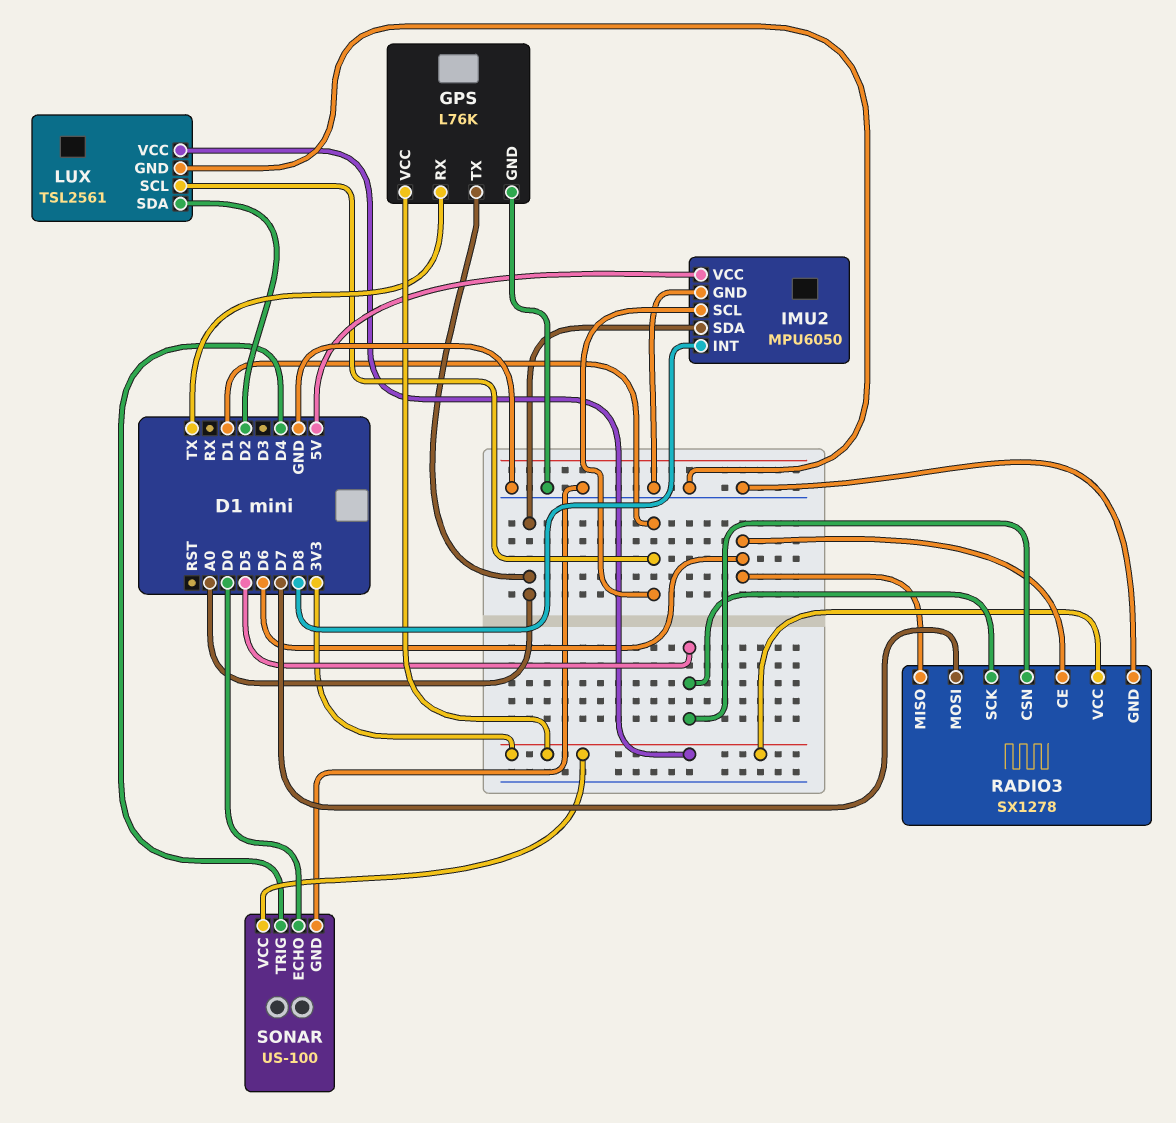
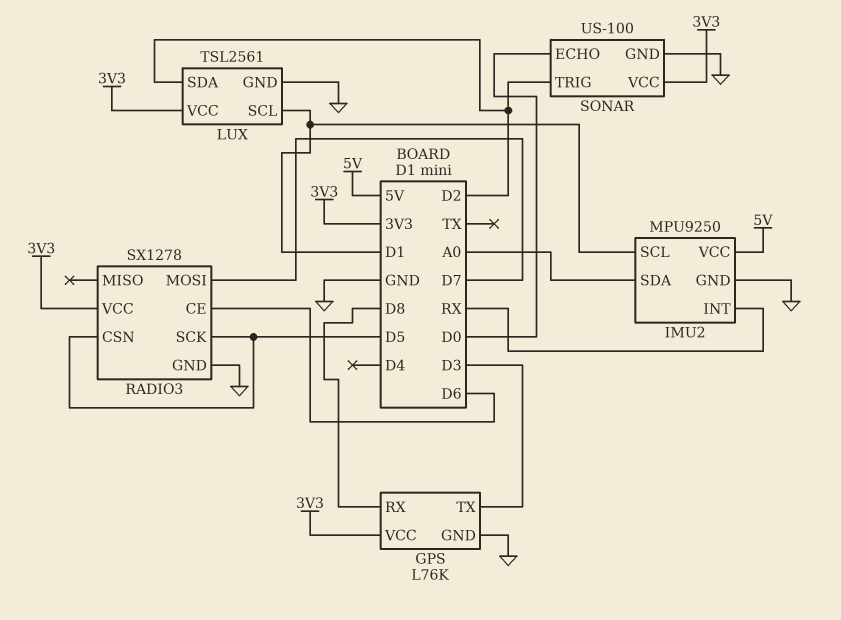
GPS pin RX: TX -> D8
GPS pin TX: A0 -> D3
IMU2: MPU6050 -> MPU9250
IMU2 pin INT: D8 -> RX
RADIO3 pin MISO: D6 -> none
SONAR pin TRIG: D4 -> D2

